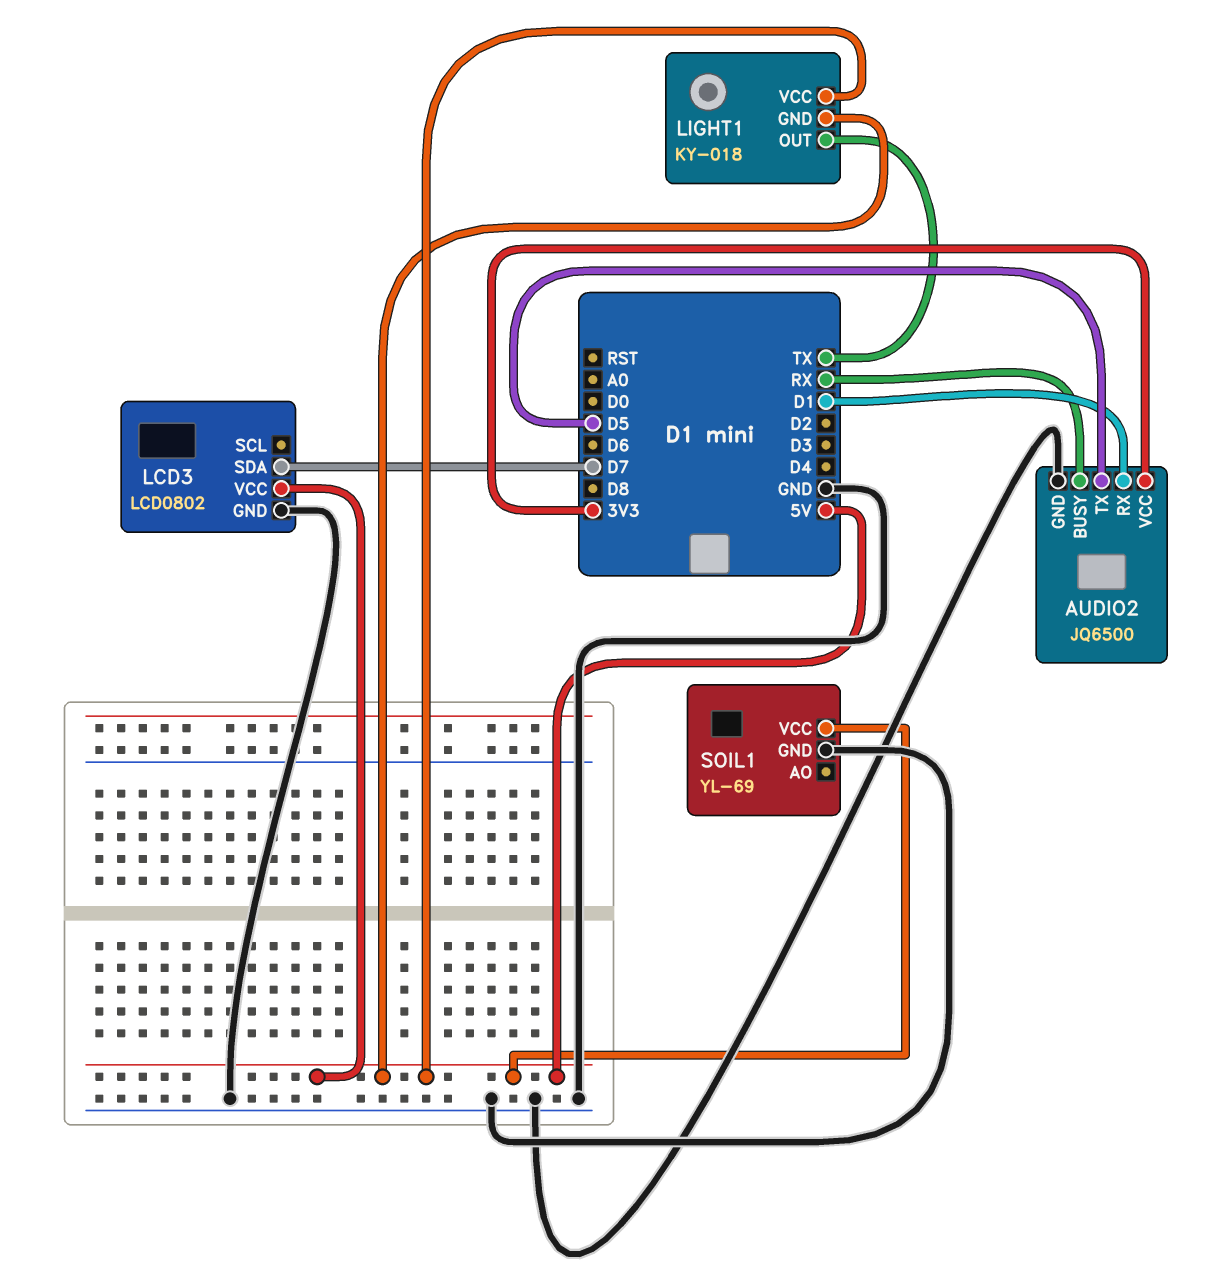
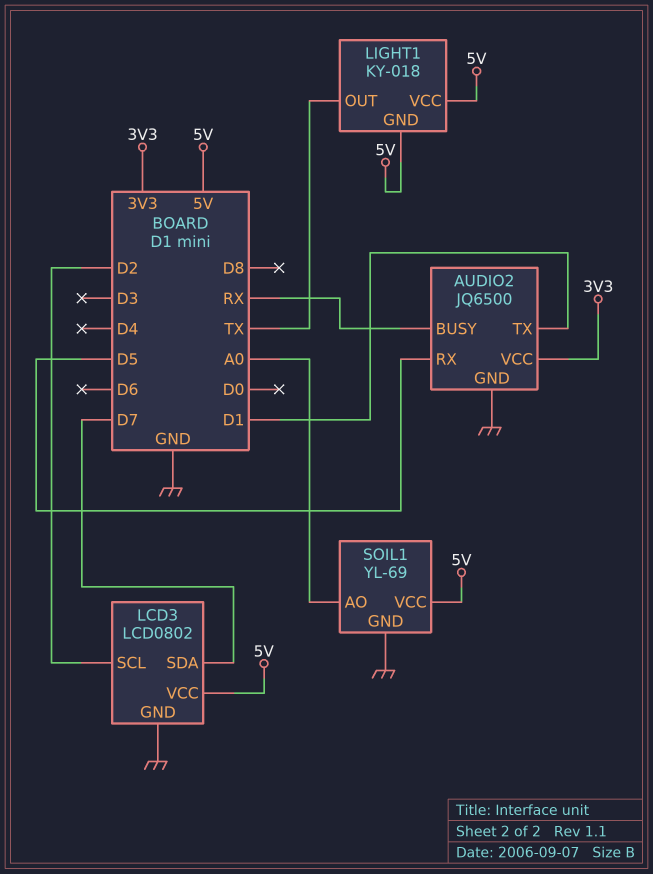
AUDIO2 pin RX: D1 -> D5
AUDIO2 pin TX: D5 -> D1
LCD3 pin SCL: none -> D2
SOIL1 pin AO: none -> A0

